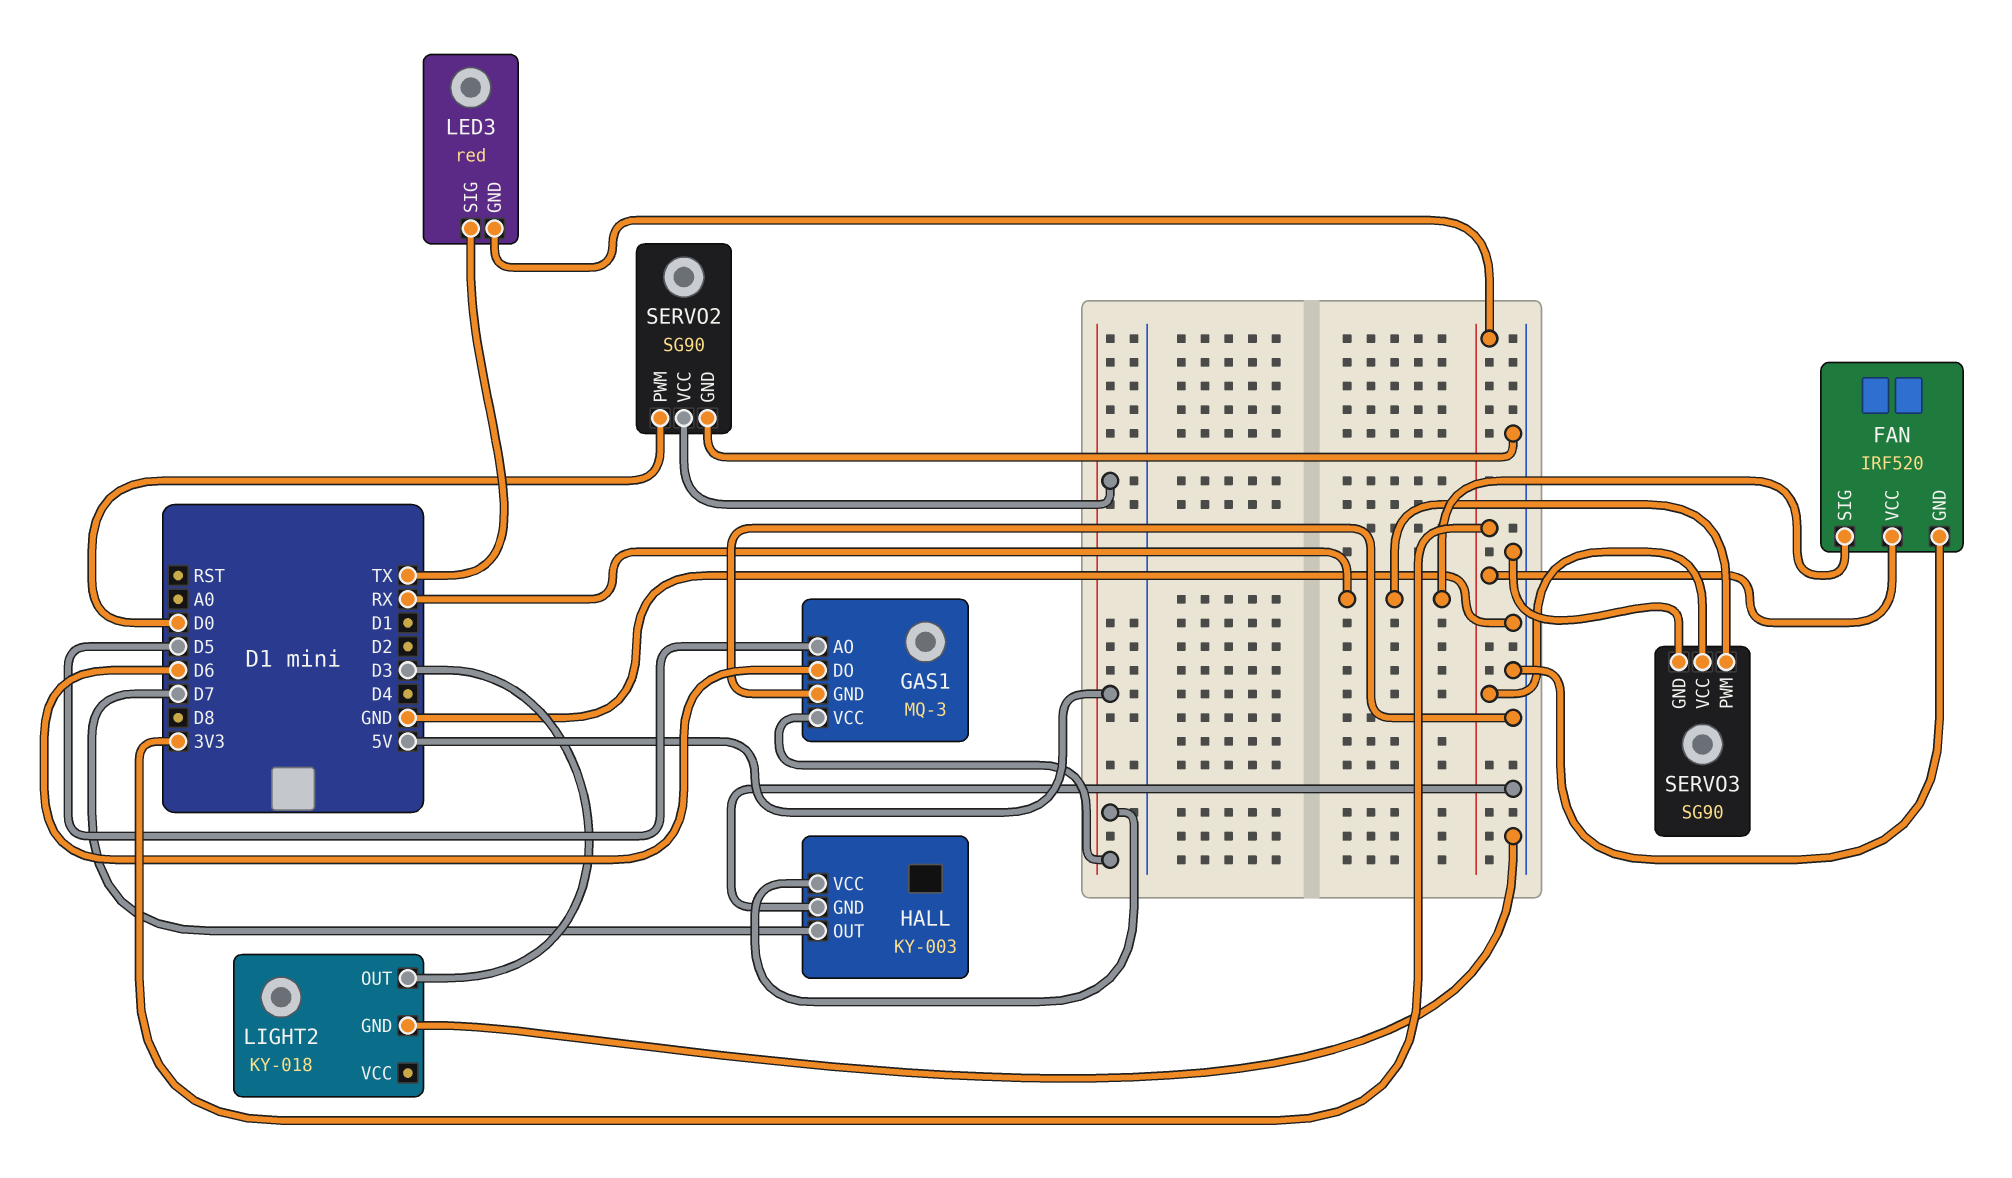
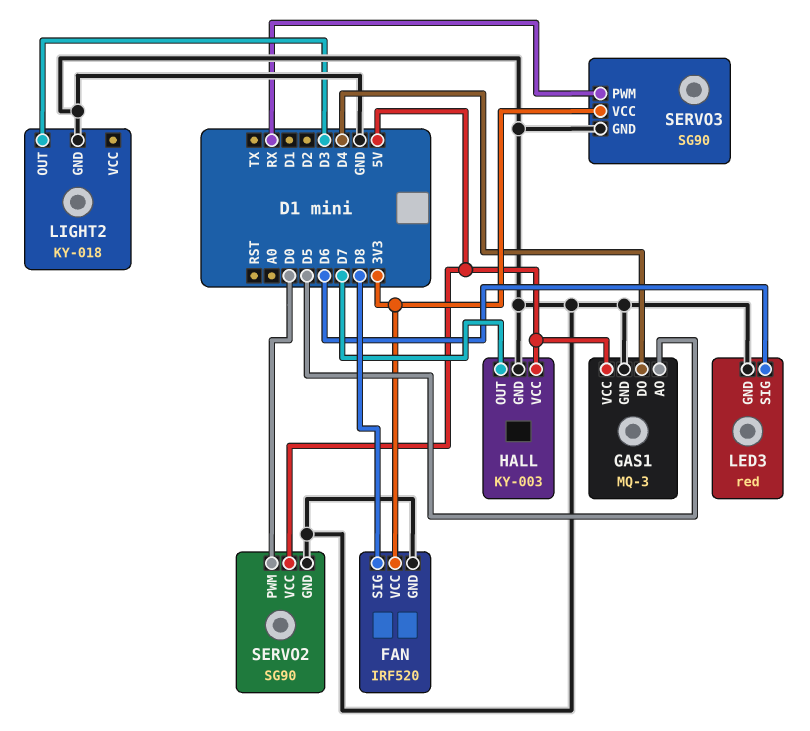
FAN pin SIG: RX -> D8
GAS1 pin DO: D6 -> D4
LED3 pin GND: 3V3 -> GND
LED3 pin SIG: TX -> D6

